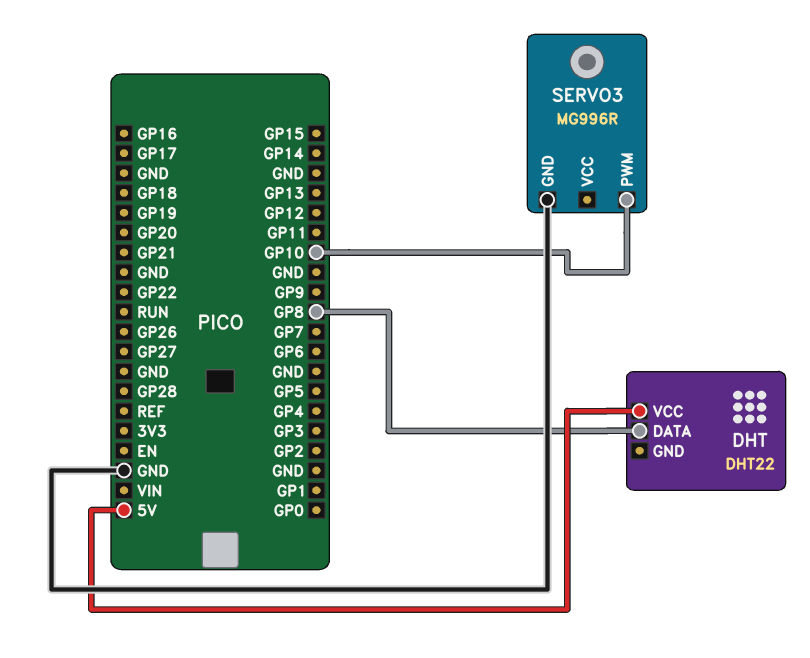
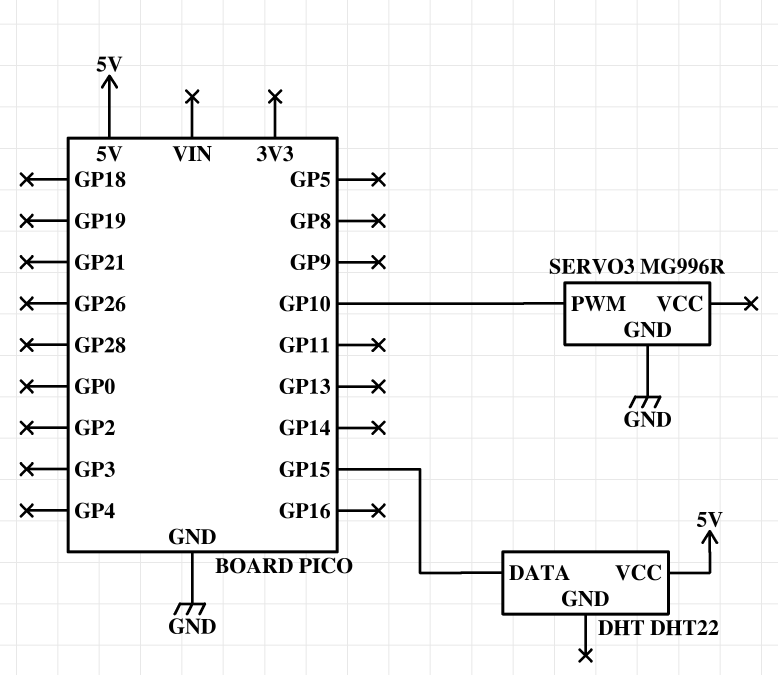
DHT pin DATA: GP8 -> GP15

